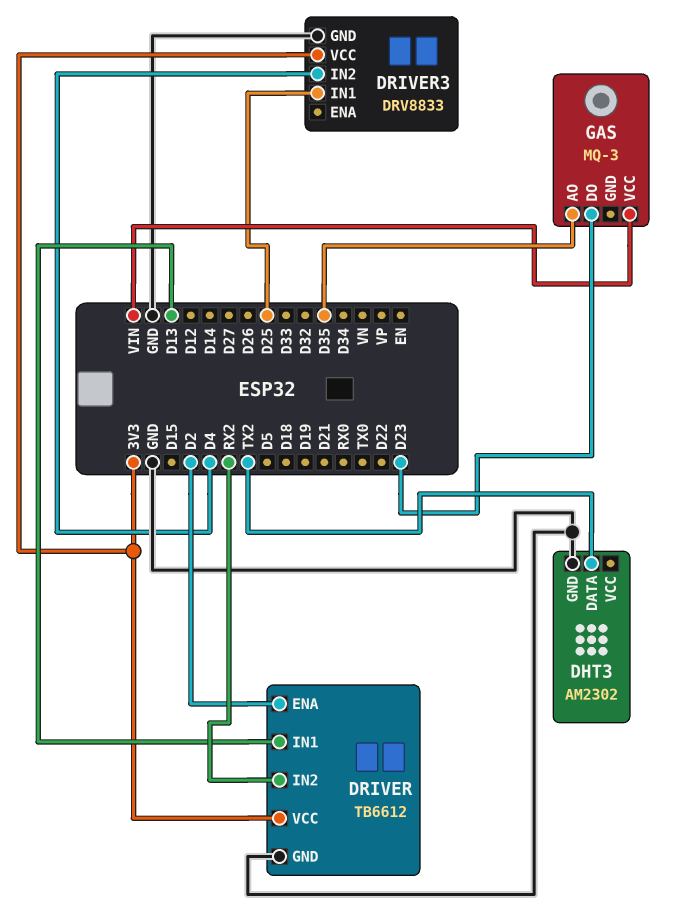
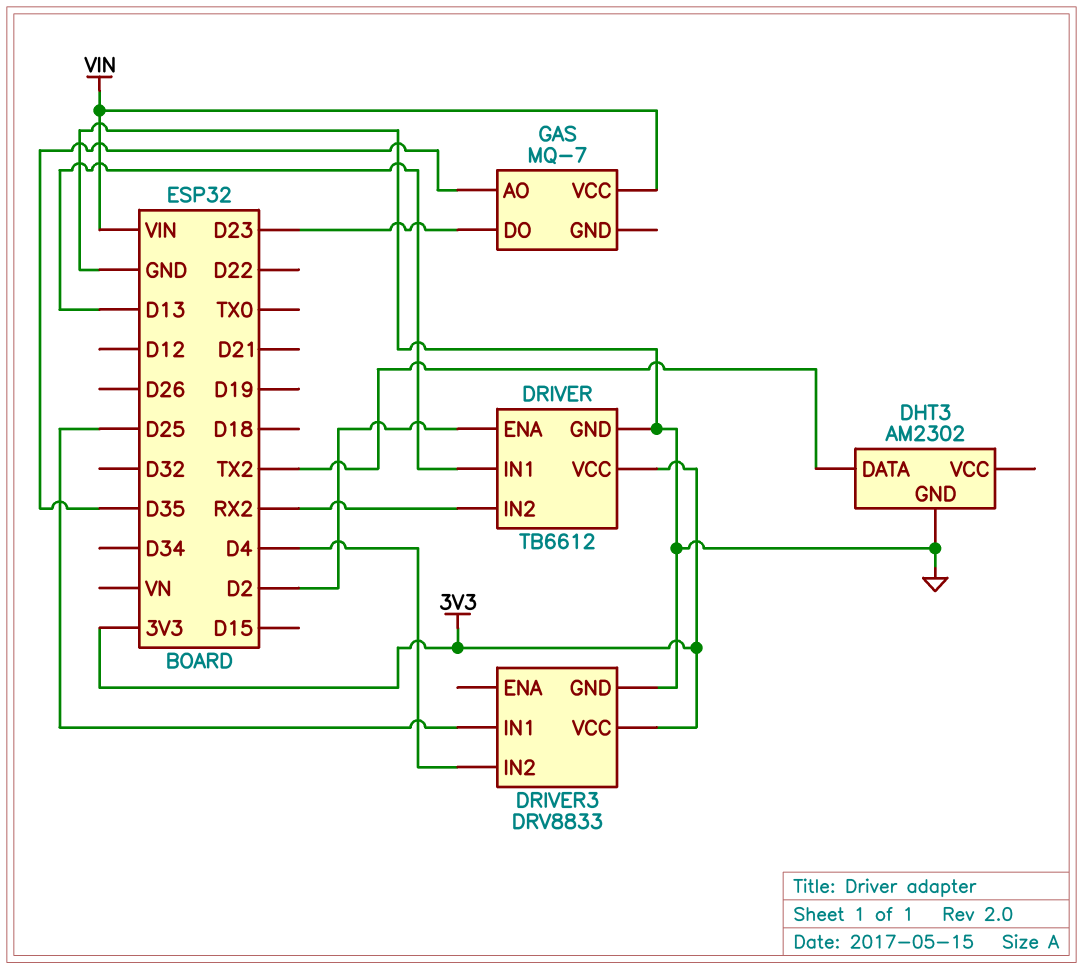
GAS: MQ-3 -> MQ-7

